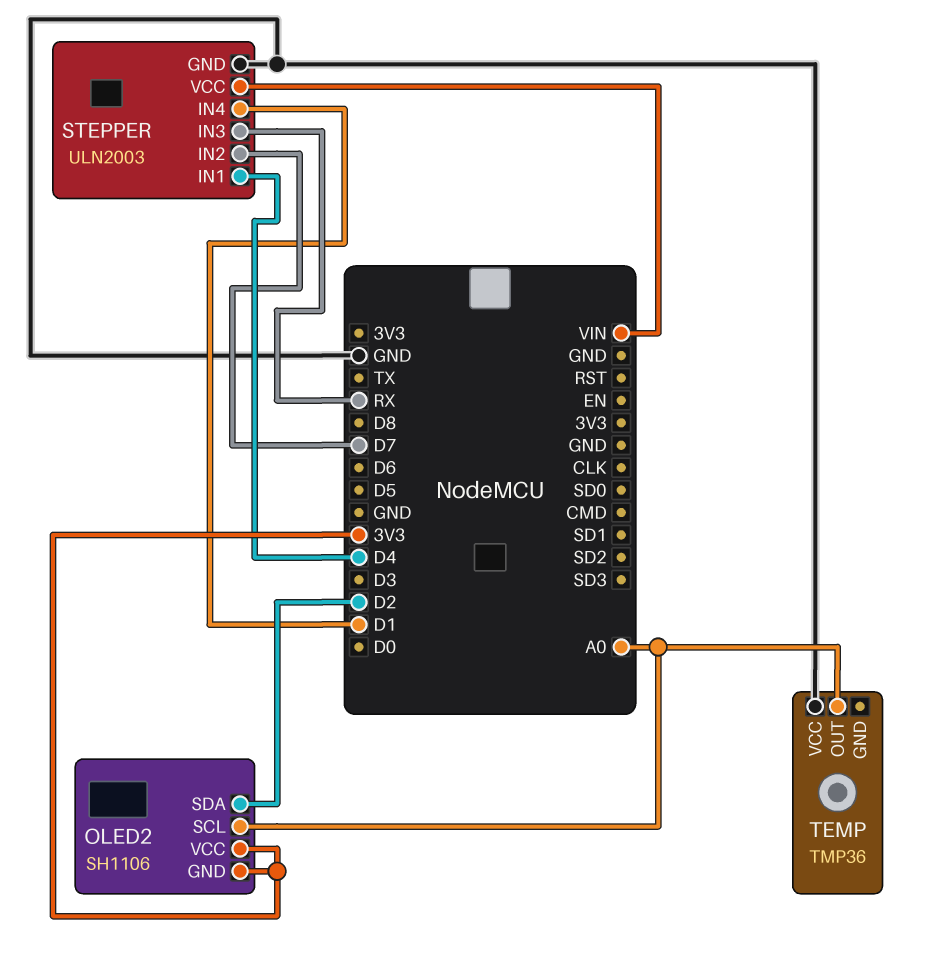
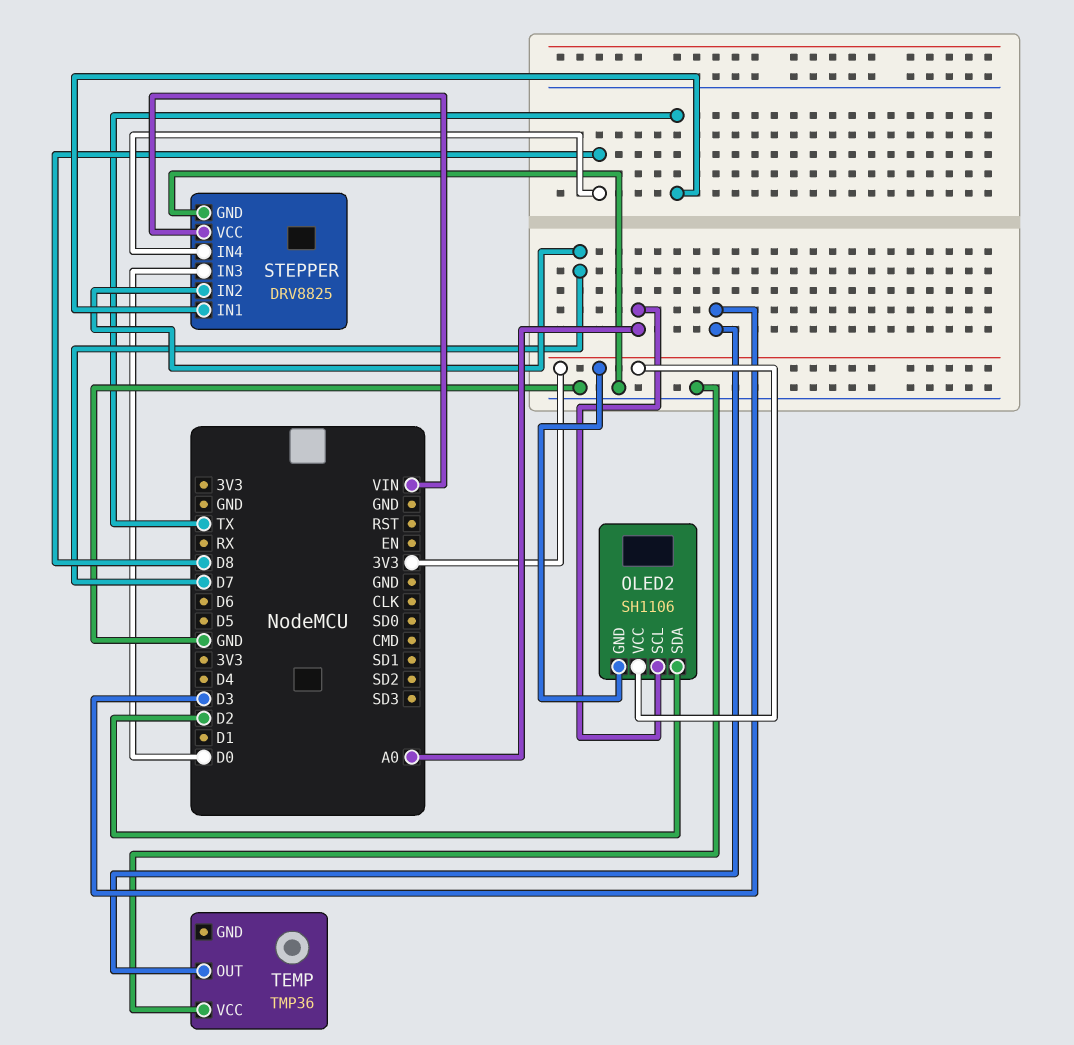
STEPPER: ULN2003 -> DRV8825
STEPPER pin IN1: D4 -> TX
STEPPER pin IN3: RX -> D0
STEPPER pin IN4: D1 -> D8
TEMP pin OUT: A0 -> D3

